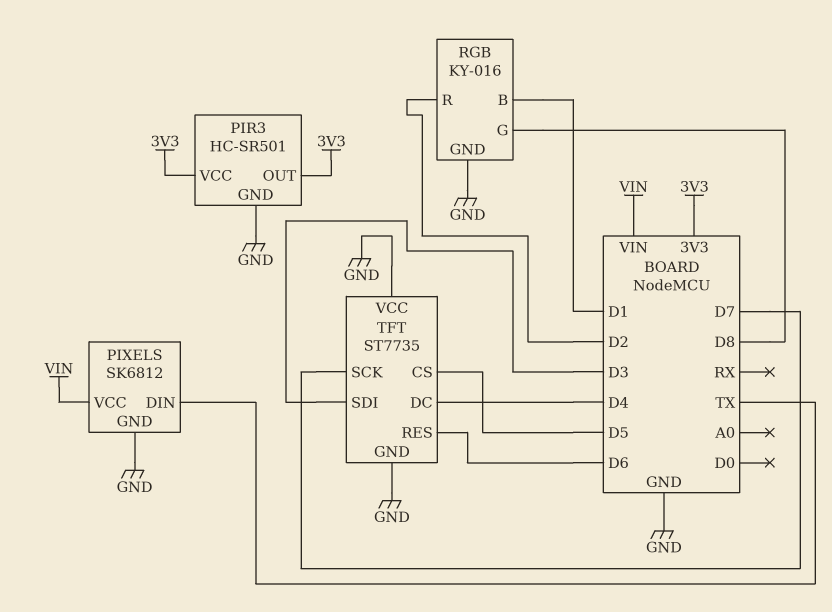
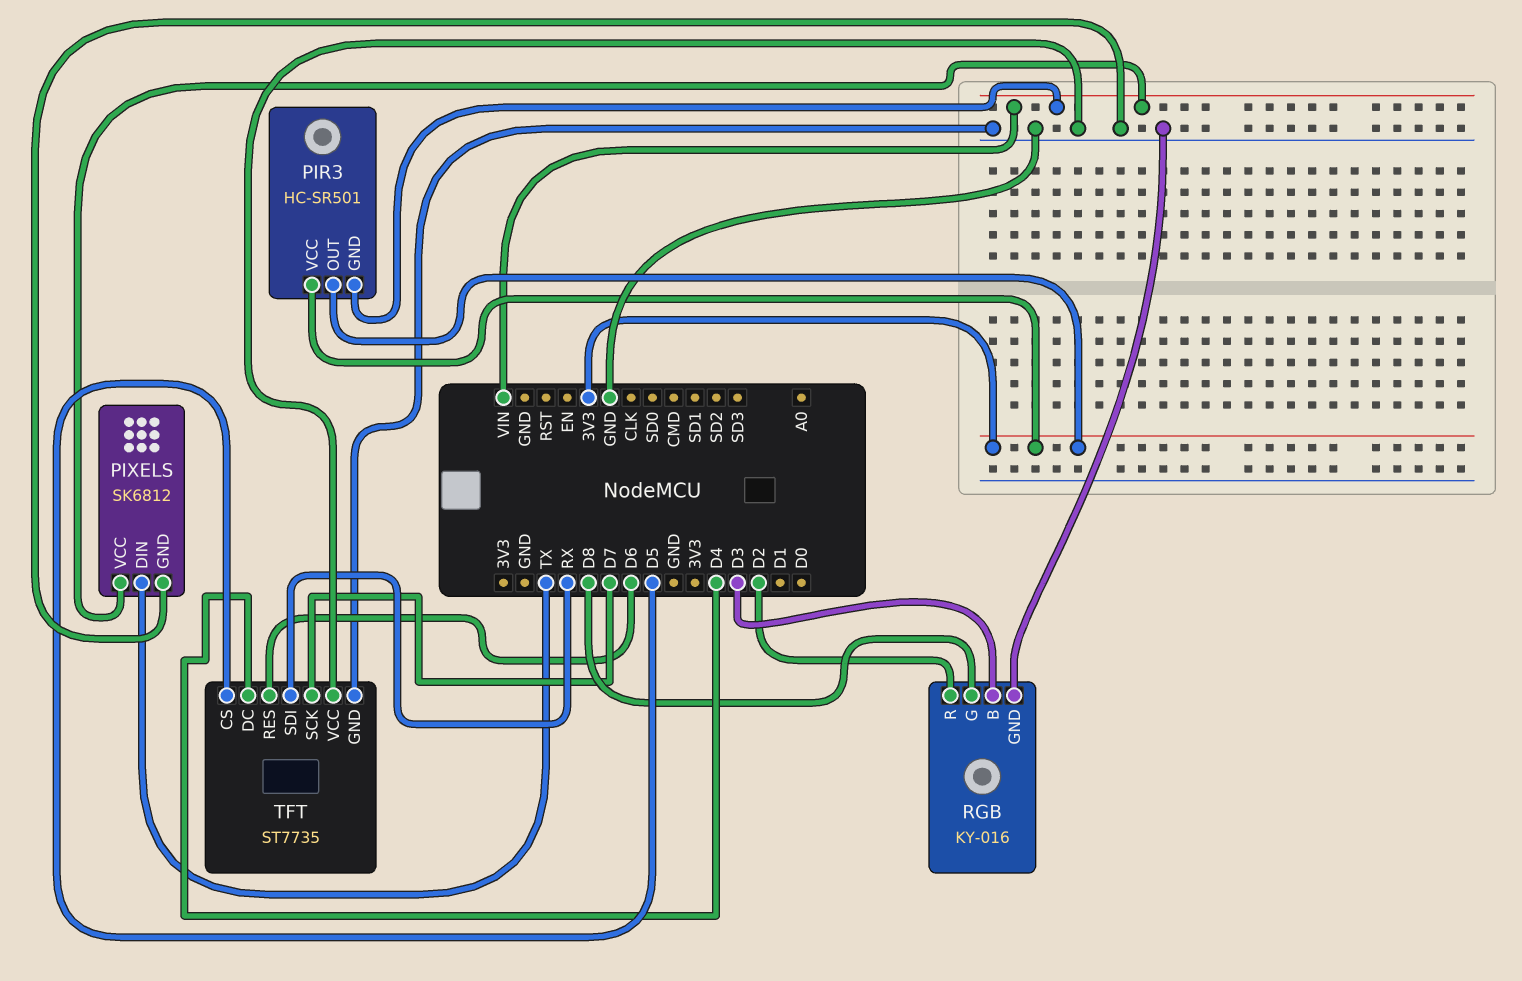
PIR3 pin GND: GND -> VIN
RGB pin B: D1 -> D3
TFT pin SDI: D3 -> RX

